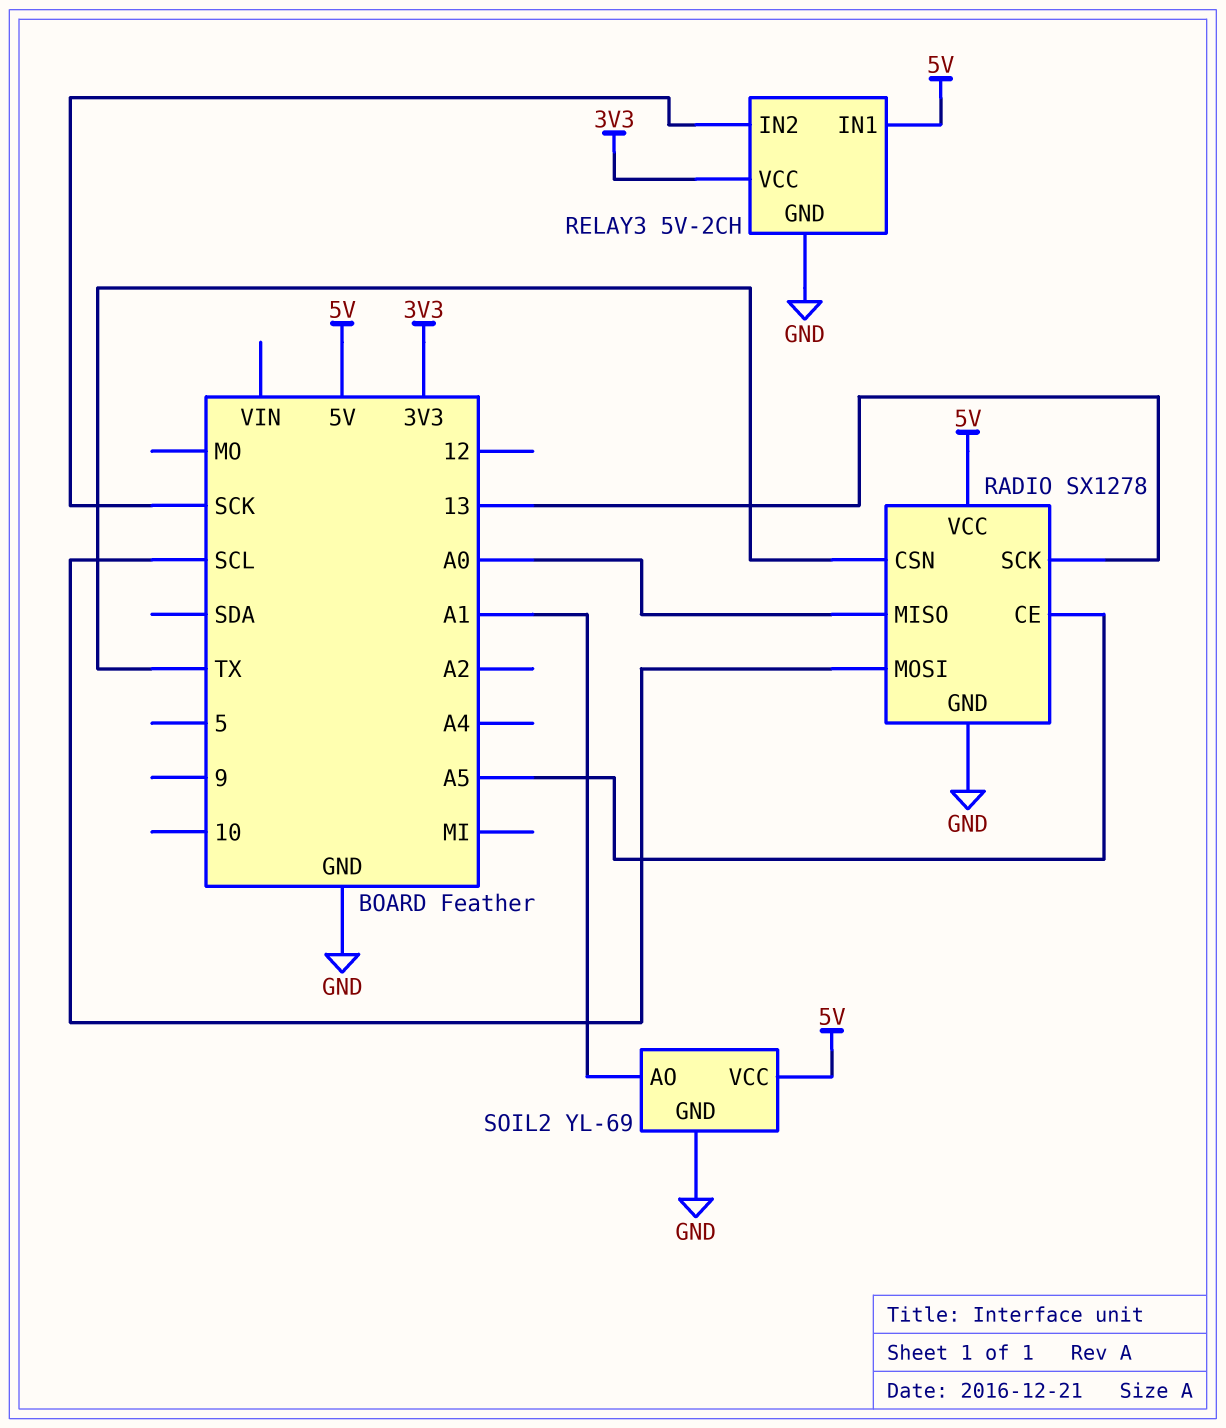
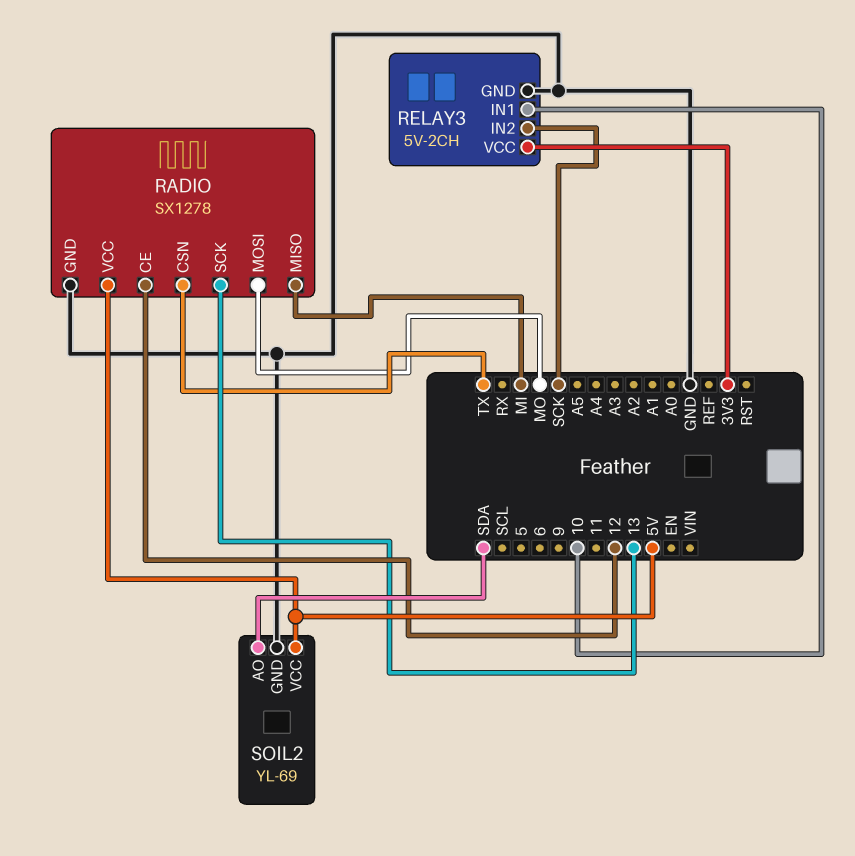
RADIO pin CE: A5 -> 12
RADIO pin MISO: A0 -> MI
RADIO pin MOSI: SCL -> MO
RELAY3 pin IN1: 5V -> 10
SOIL2 pin AO: A1 -> SDA

